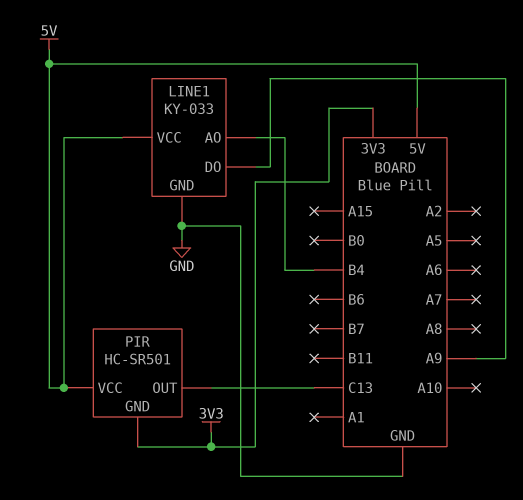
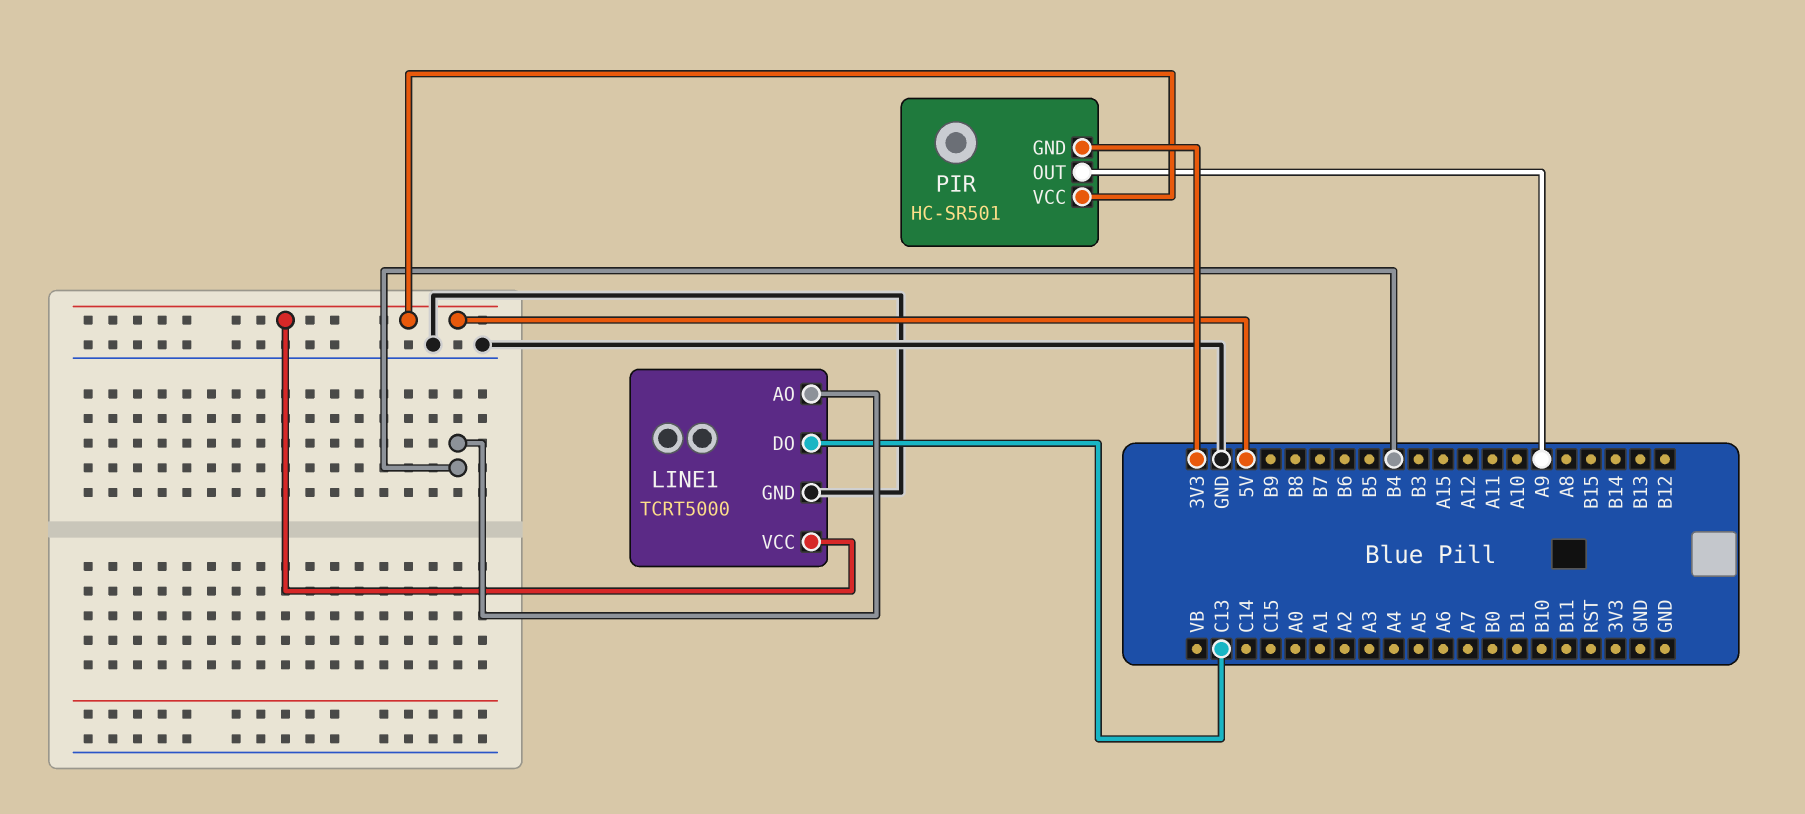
LINE1: KY-033 -> TCRT5000
LINE1 pin DO: A9 -> C13
PIR pin OUT: C13 -> A9

